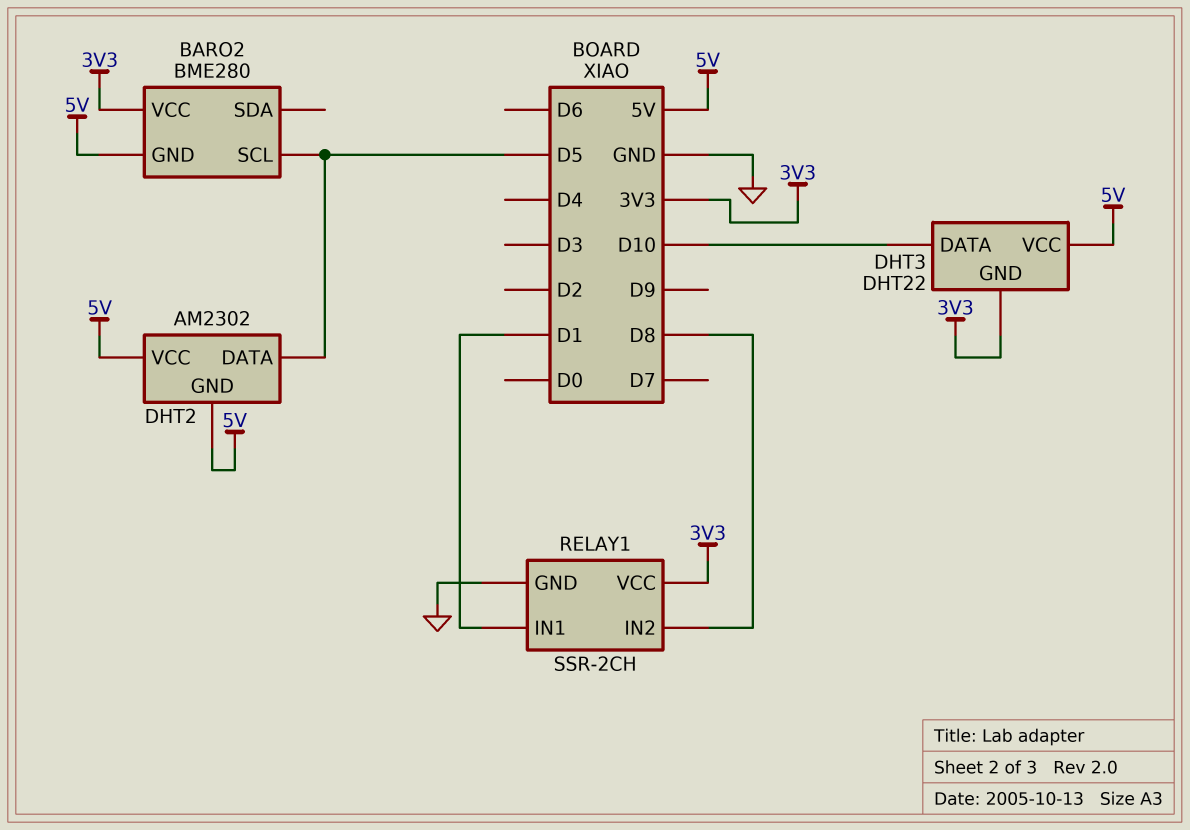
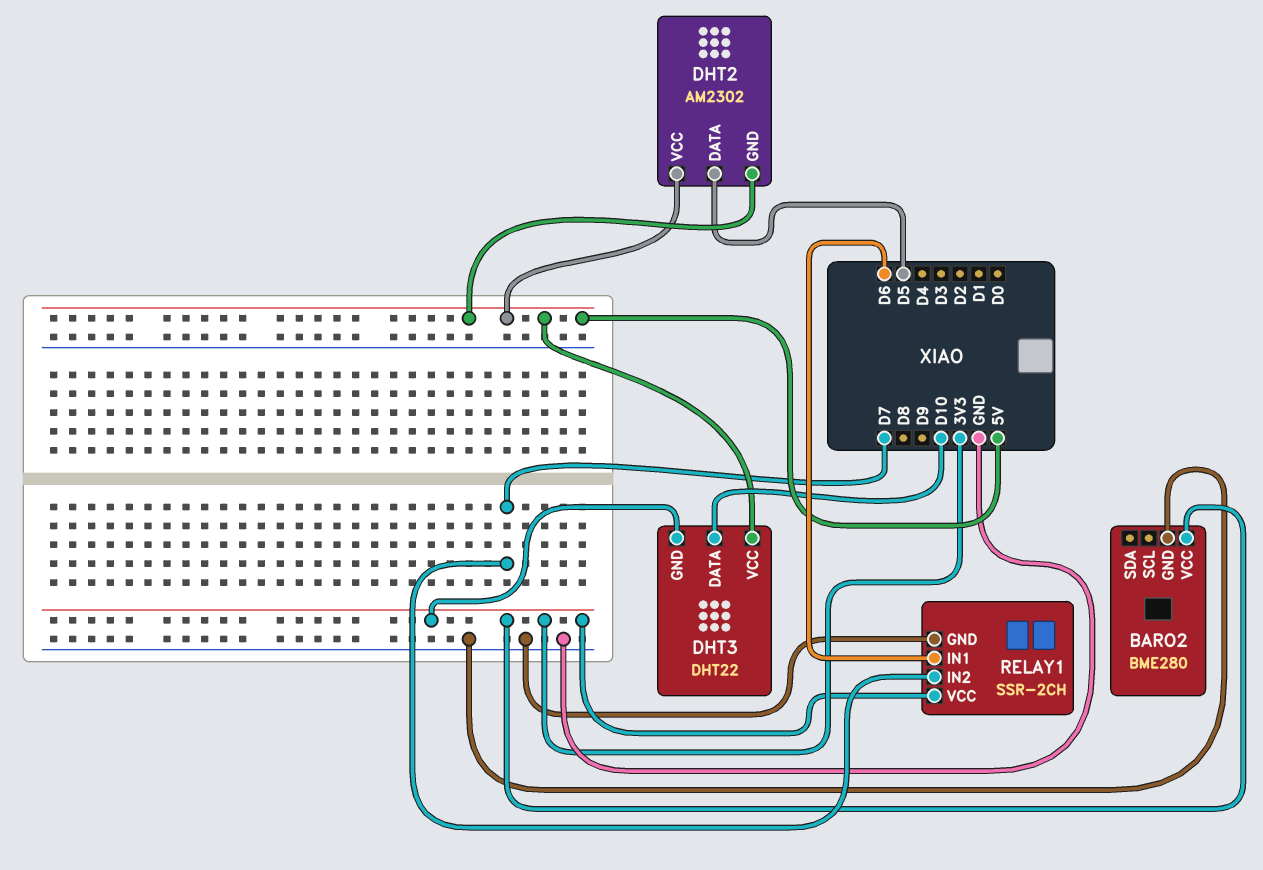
BARO2 pin GND: 5V -> GND
BARO2 pin SCL: D5 -> none
RELAY1 pin IN1: D1 -> D6
RELAY1 pin IN2: D8 -> D7

